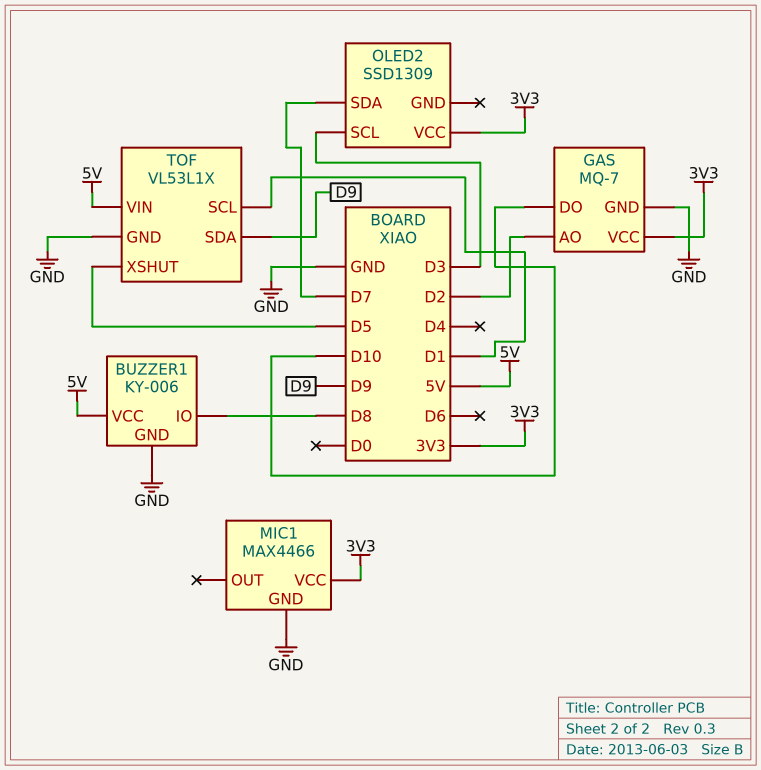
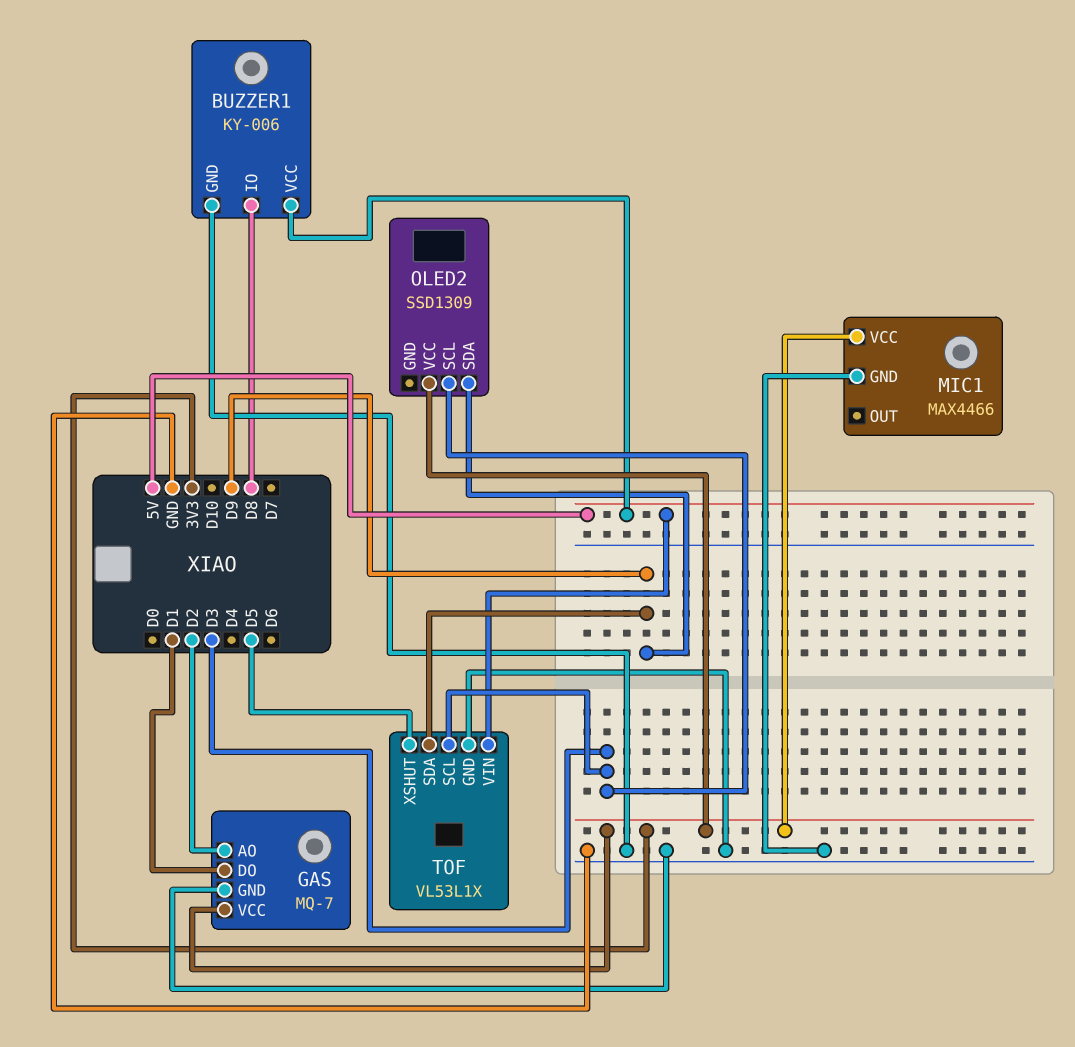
GAS pin DO: D10 -> D1
OLED2 pin SDA: D7 -> D9
TOF pin SCL: D1 -> D3

